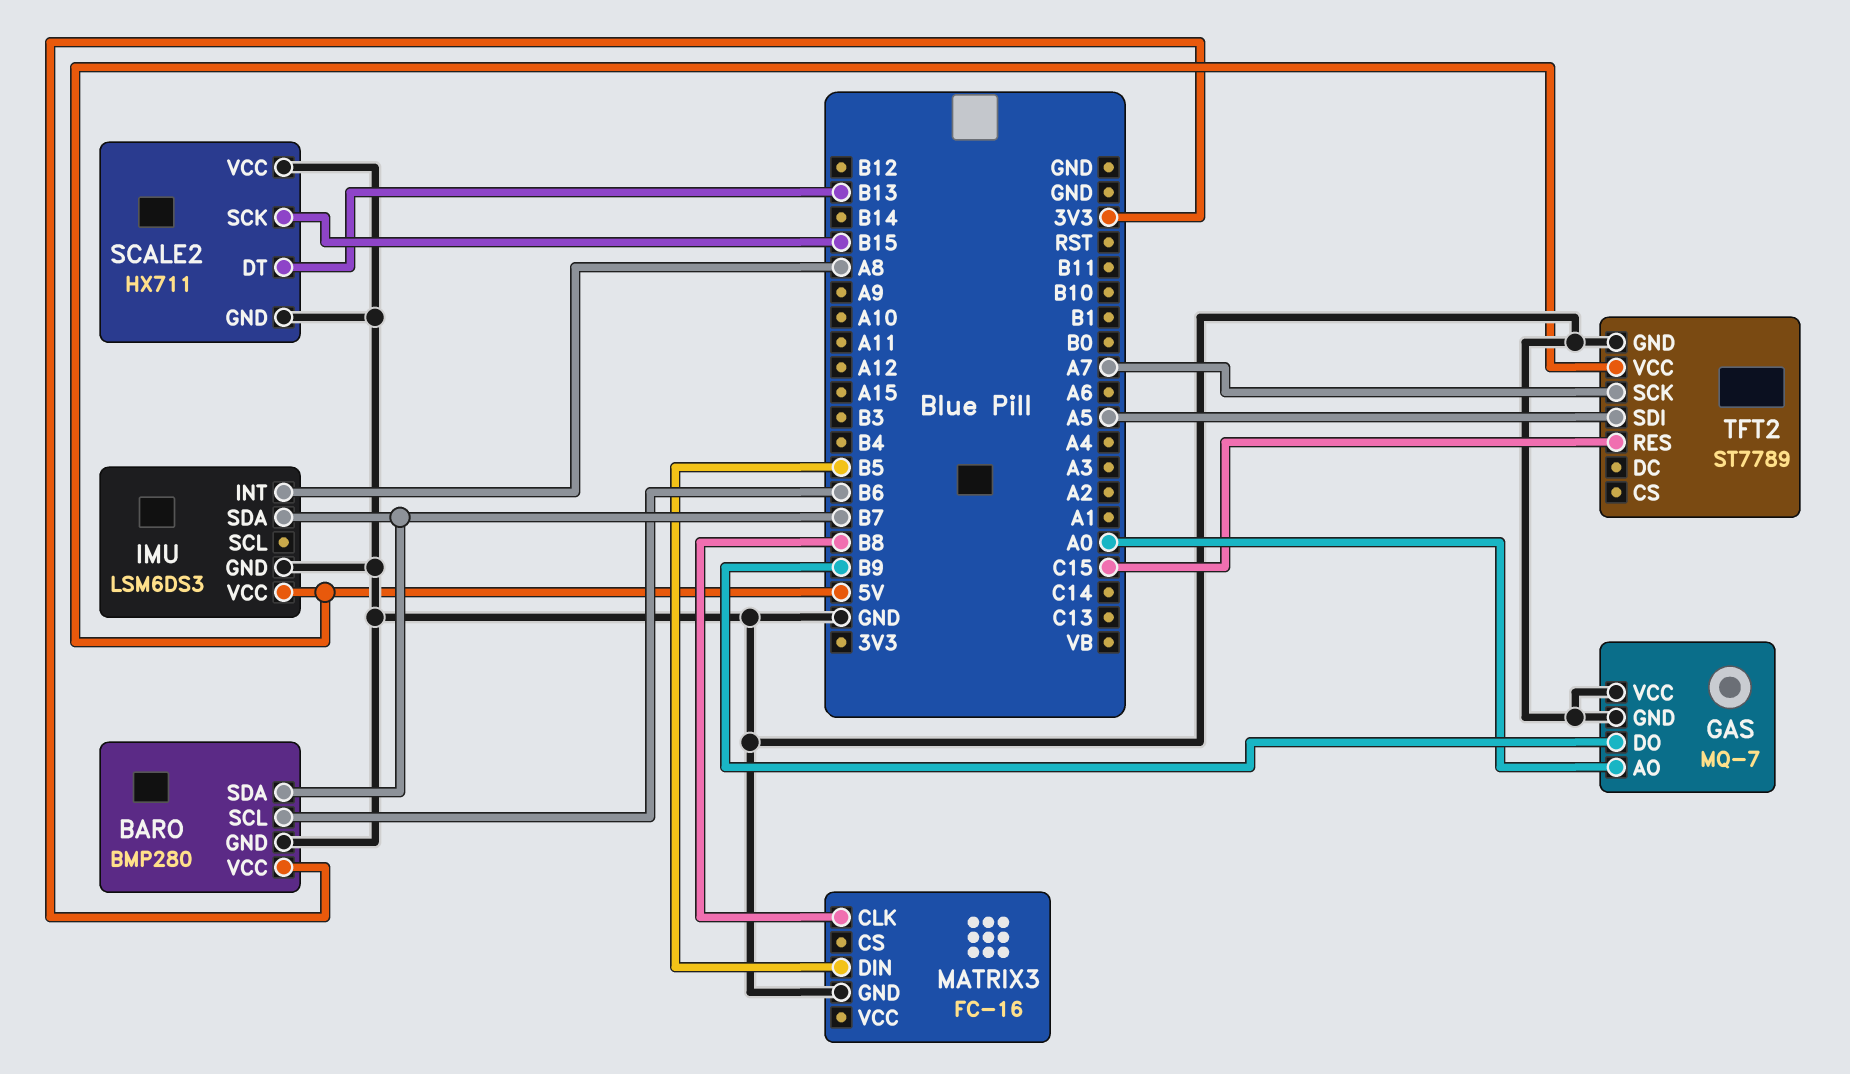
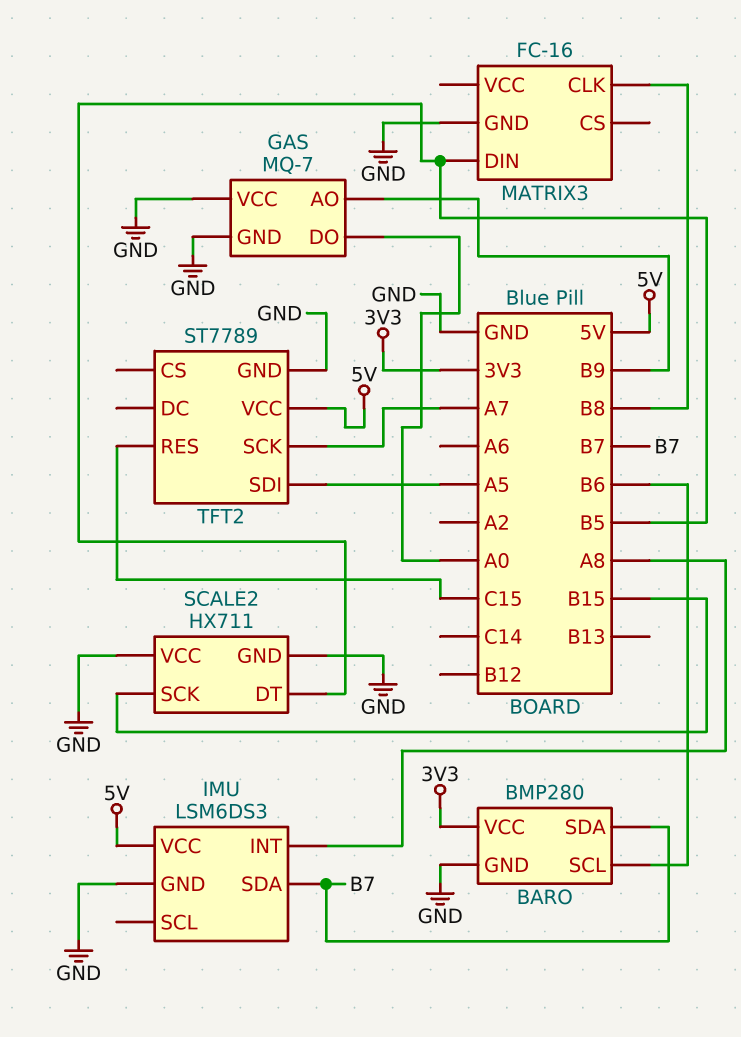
GAS pin AO: A0 -> B9
GAS pin DO: B9 -> A0
SCALE2 pin DT: B13 -> B5

